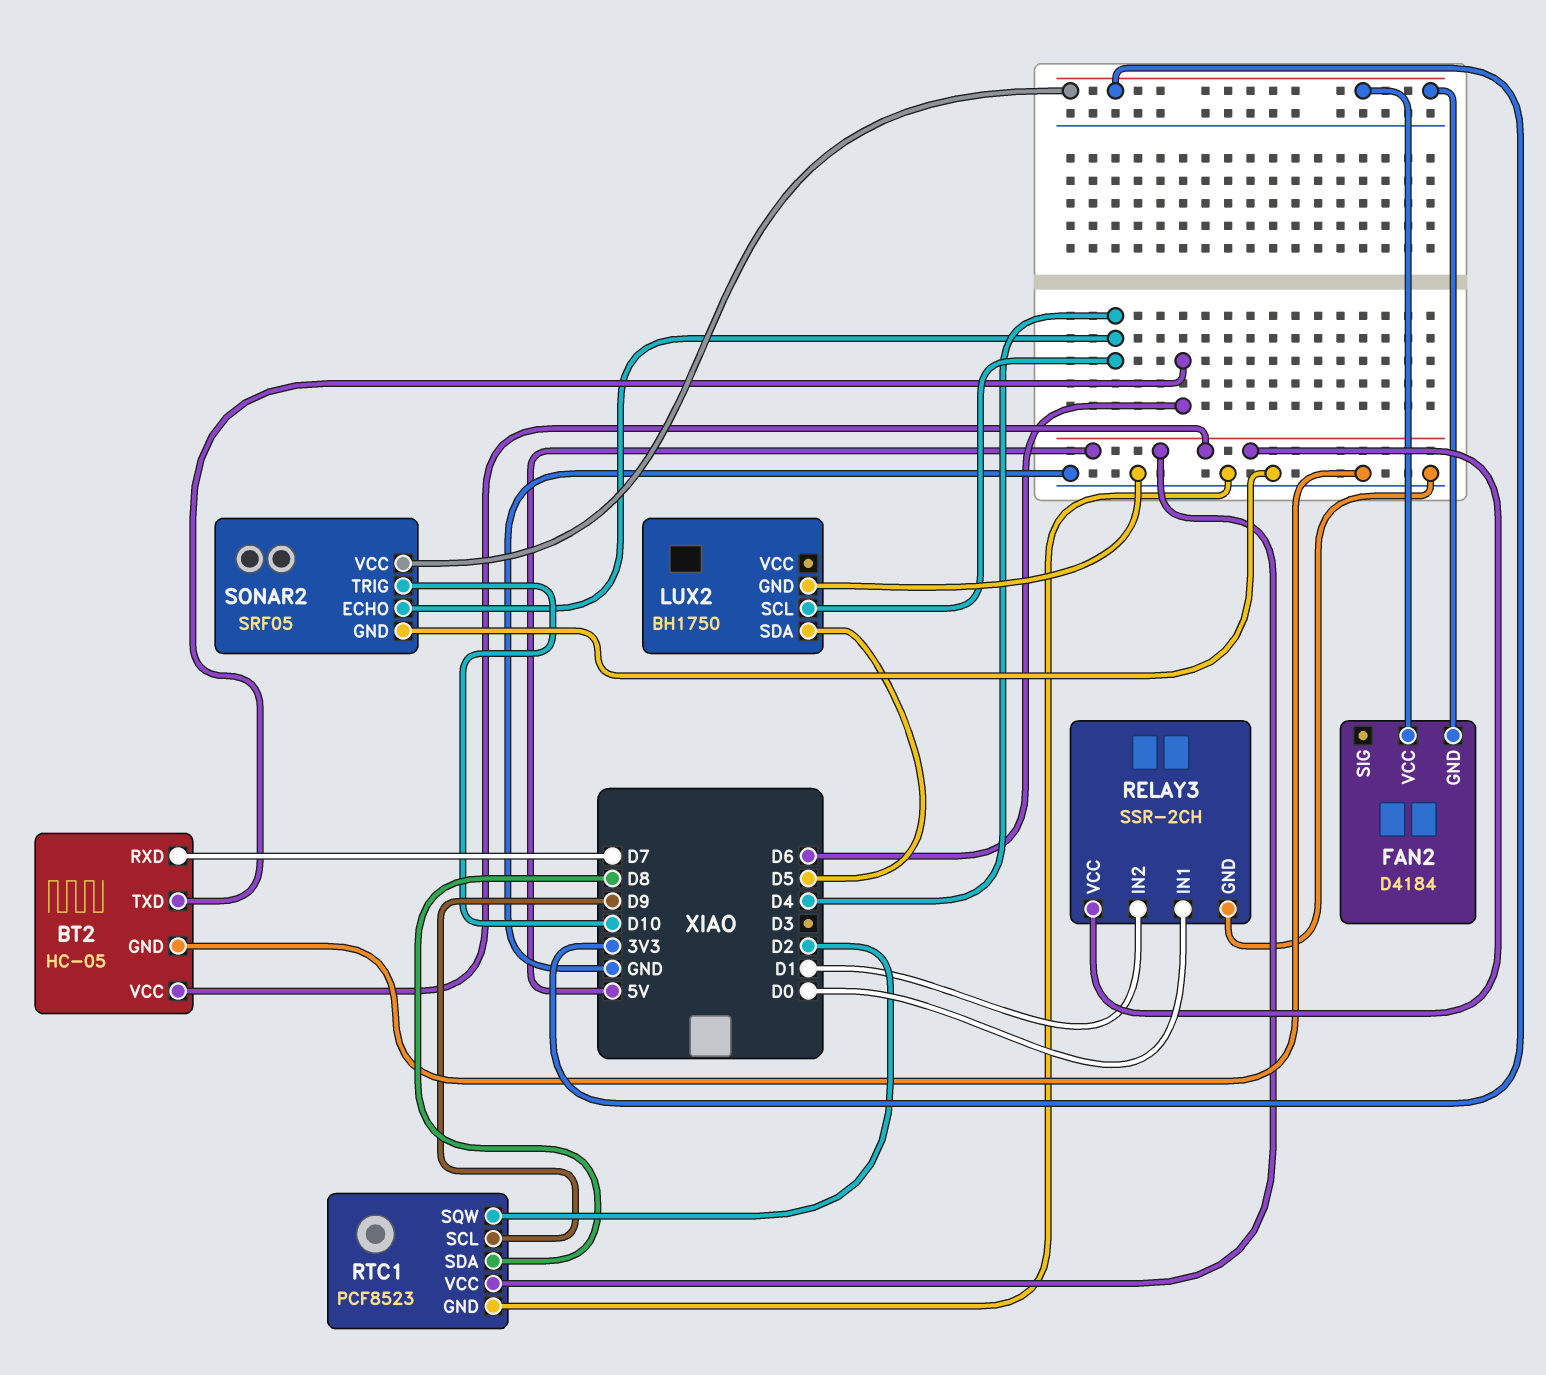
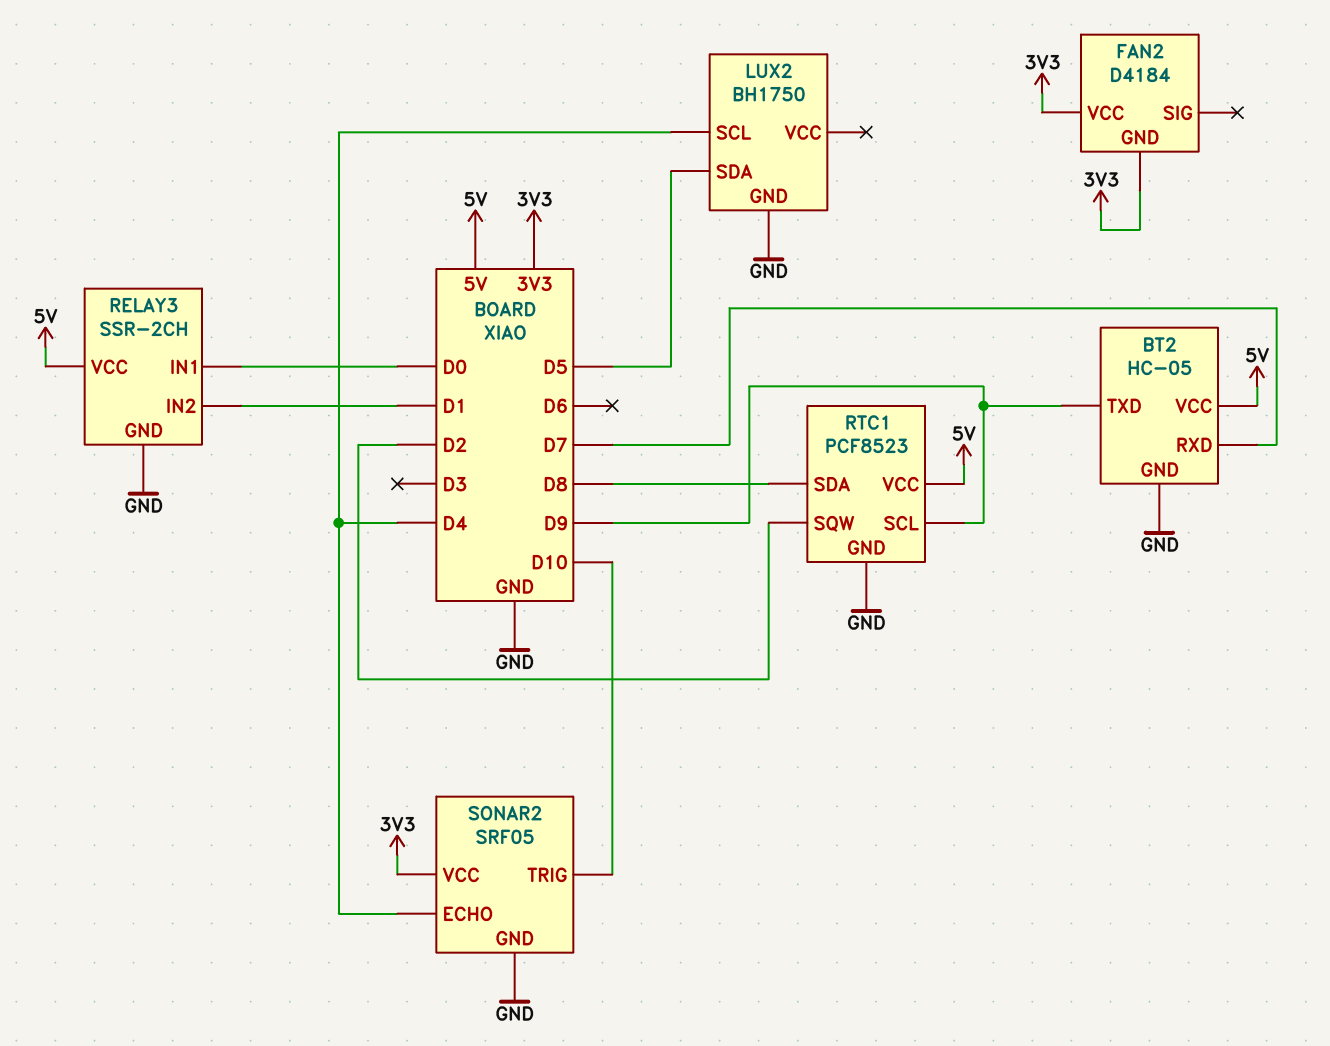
BT2 pin TXD: D6 -> D9

